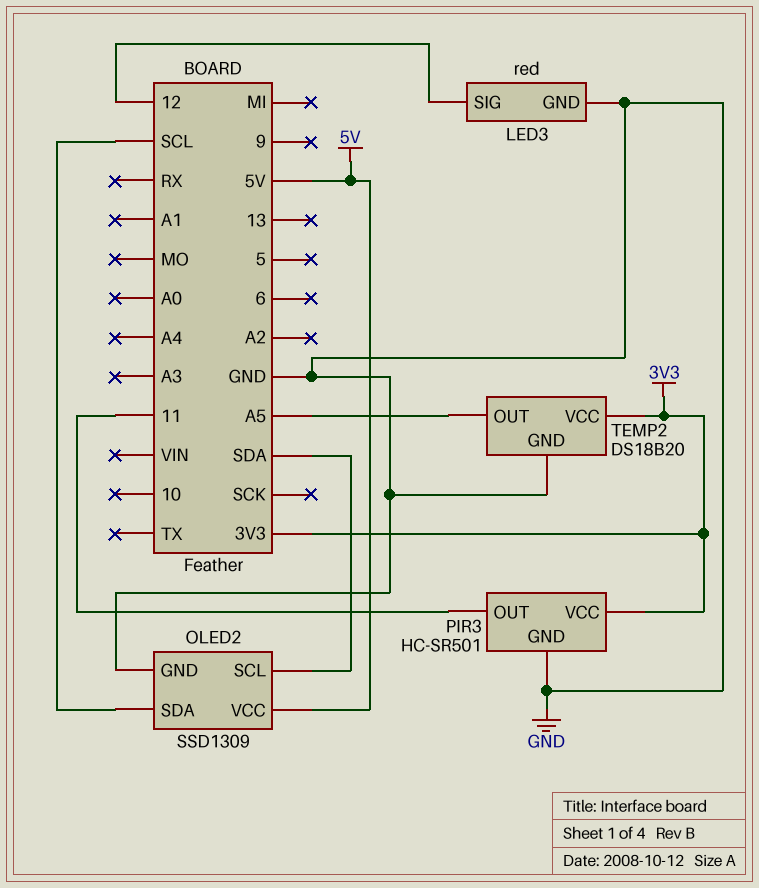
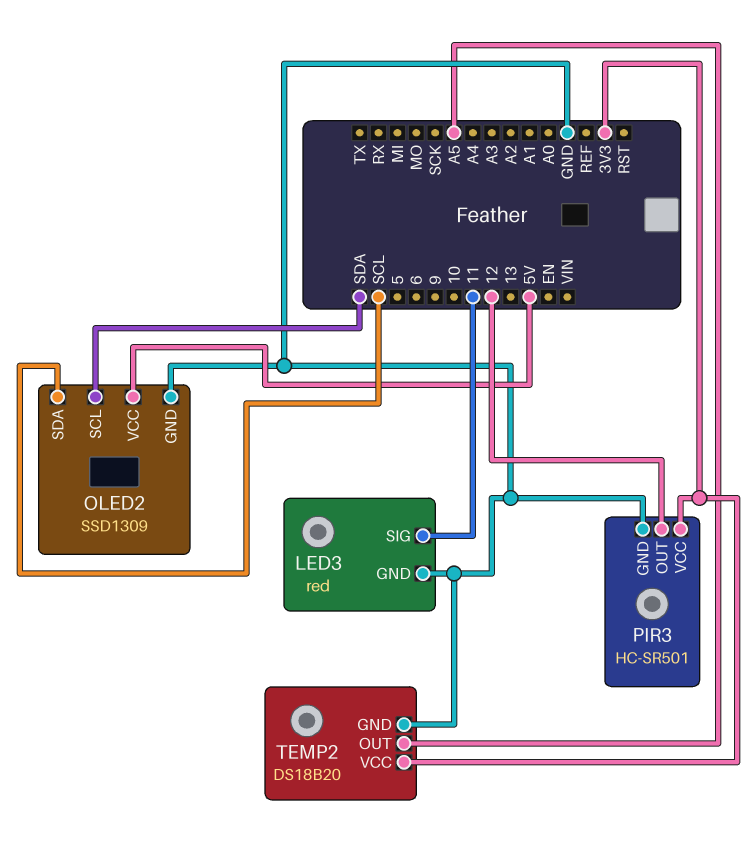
LED3 pin SIG: 12 -> 11
PIR3 pin OUT: 11 -> 12

